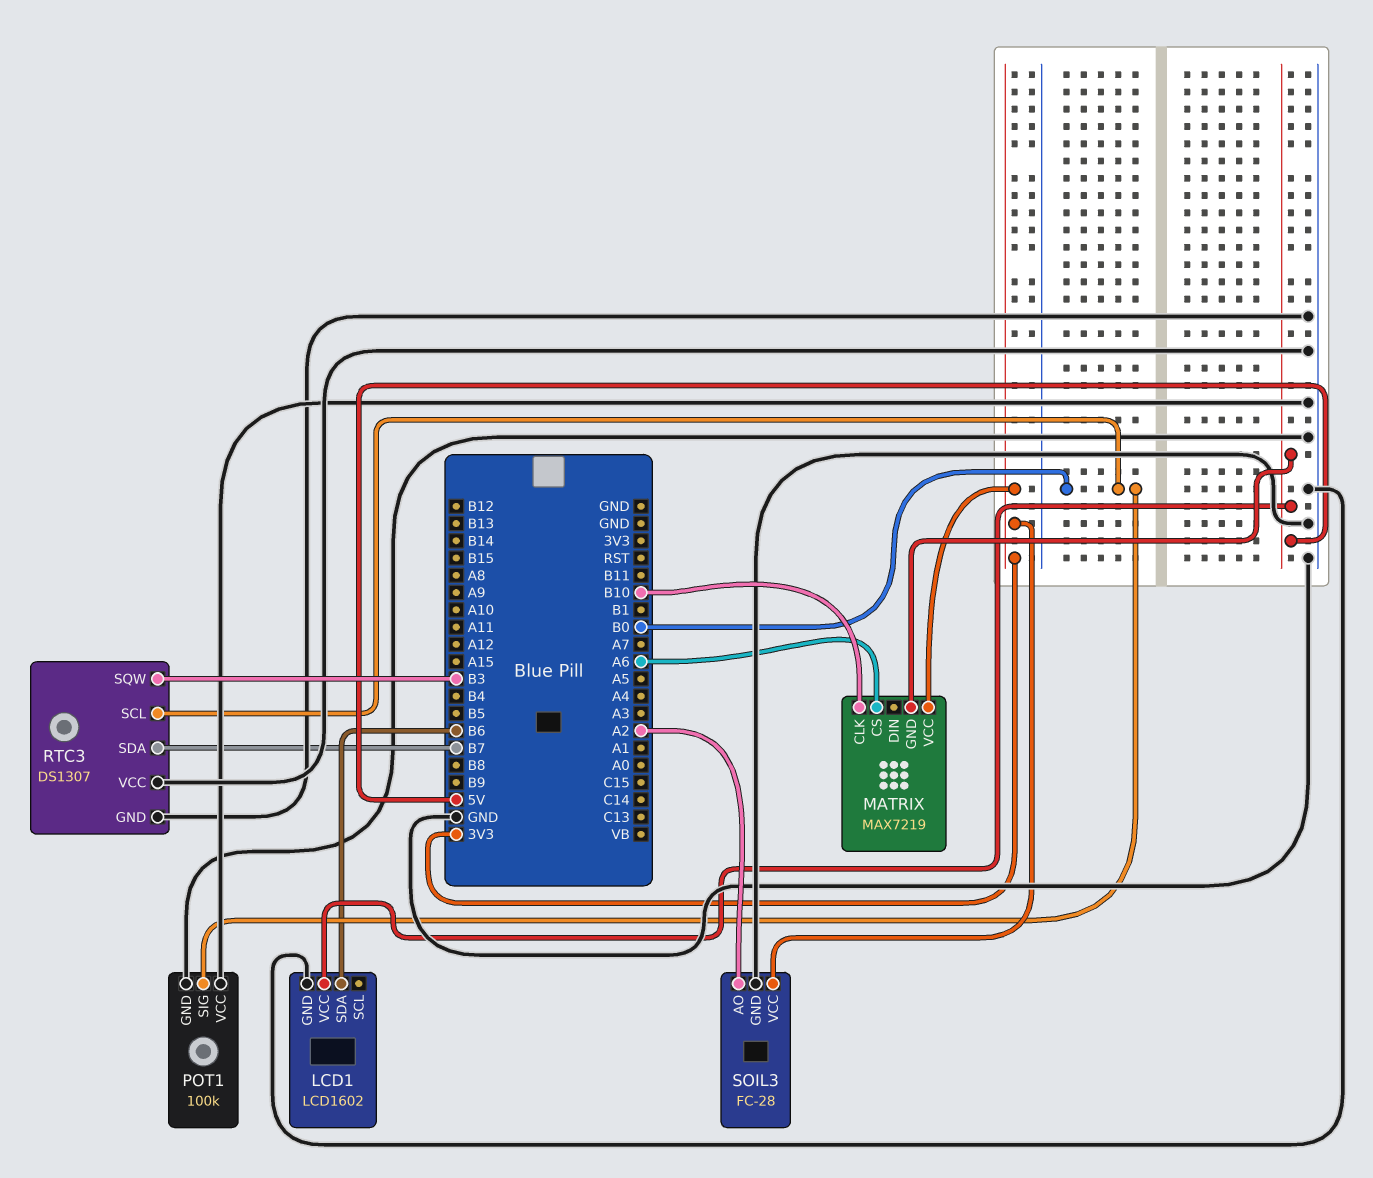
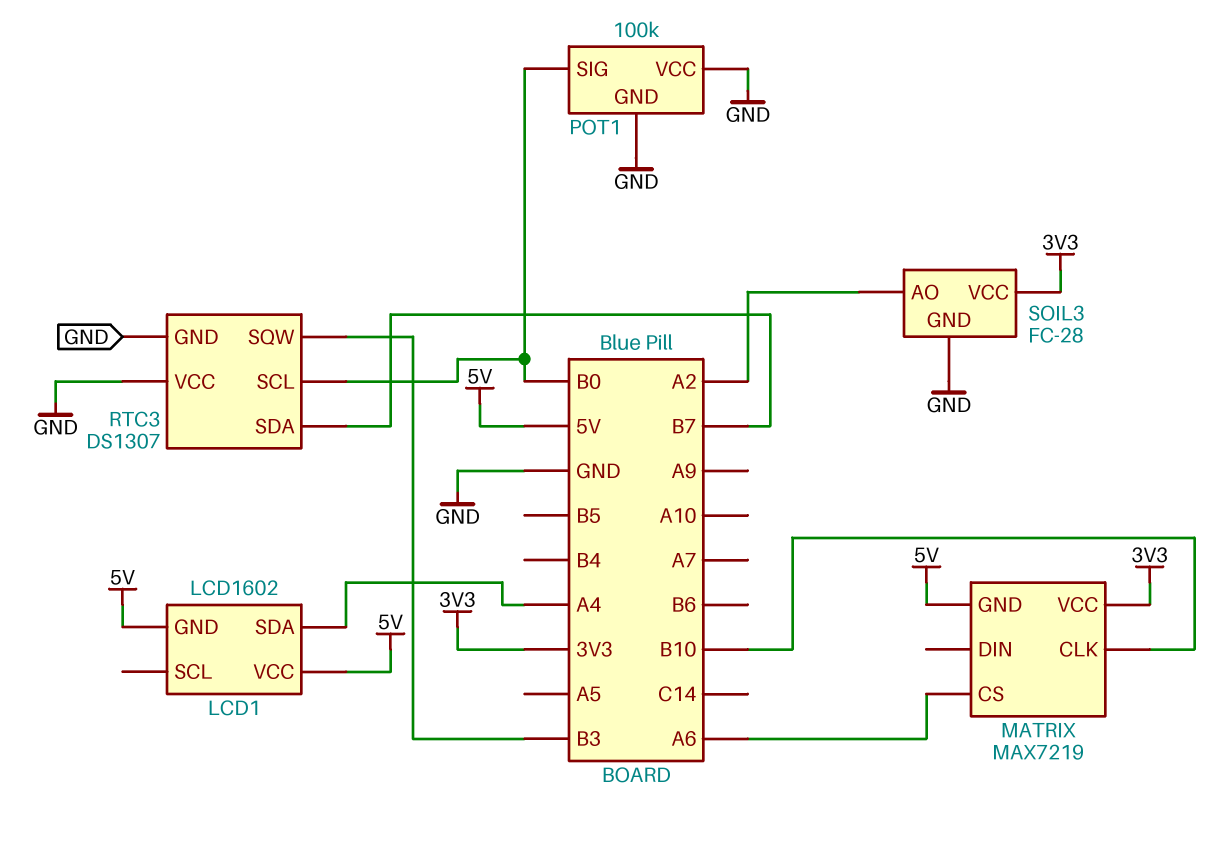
LCD1 pin GND: GND -> 5V
LCD1 pin SDA: B6 -> A4

